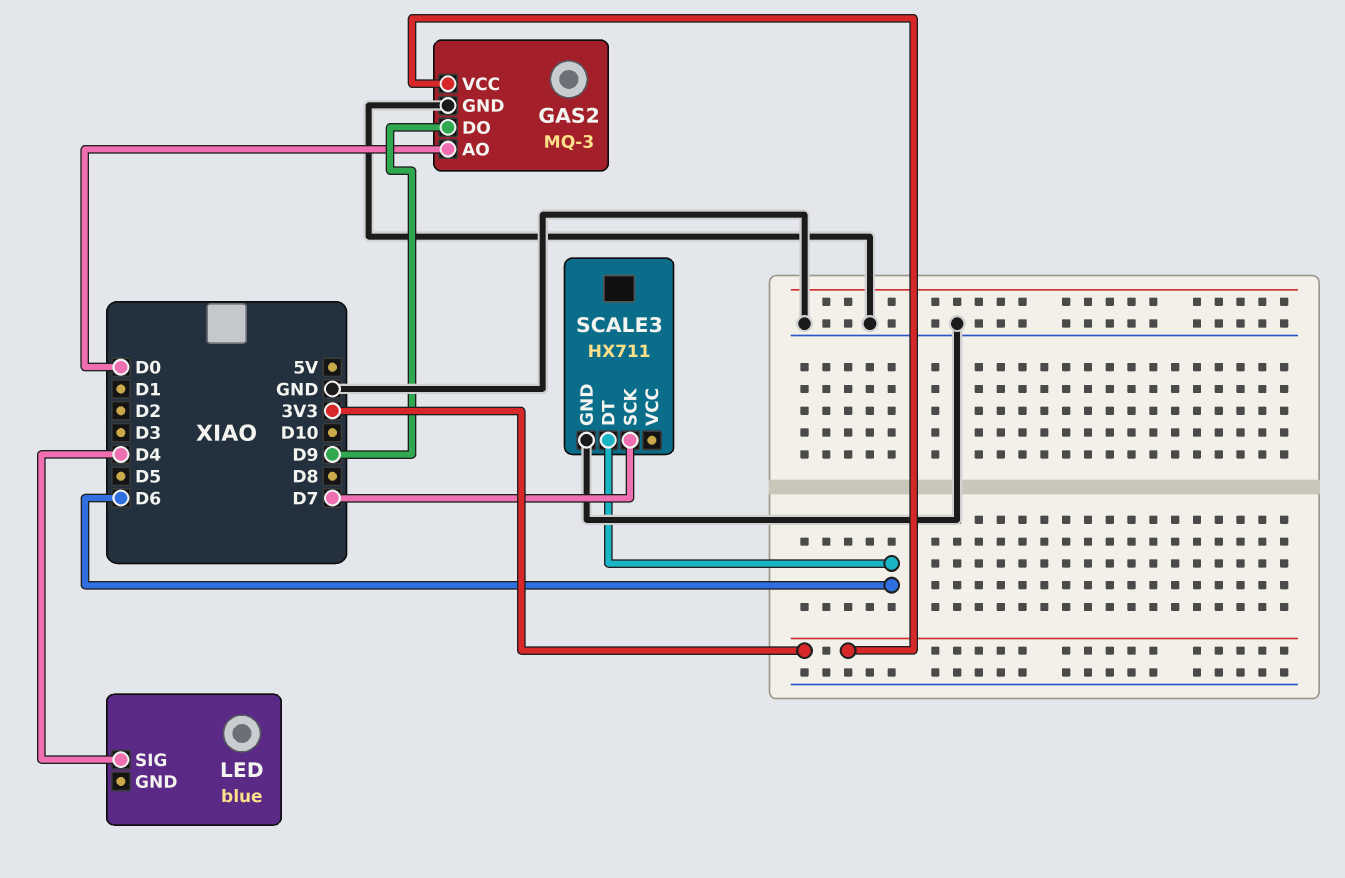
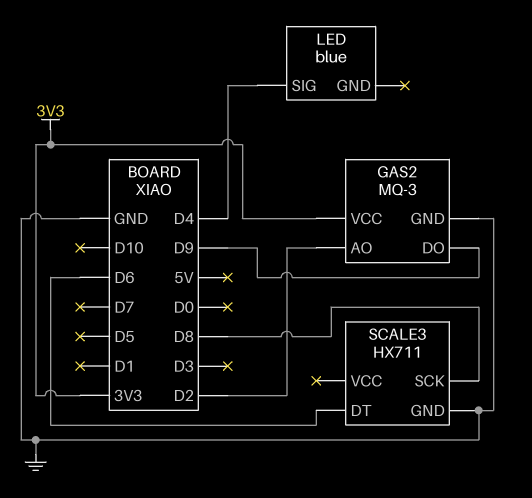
GAS2 pin AO: D0 -> D2
SCALE3 pin SCK: D7 -> D8

